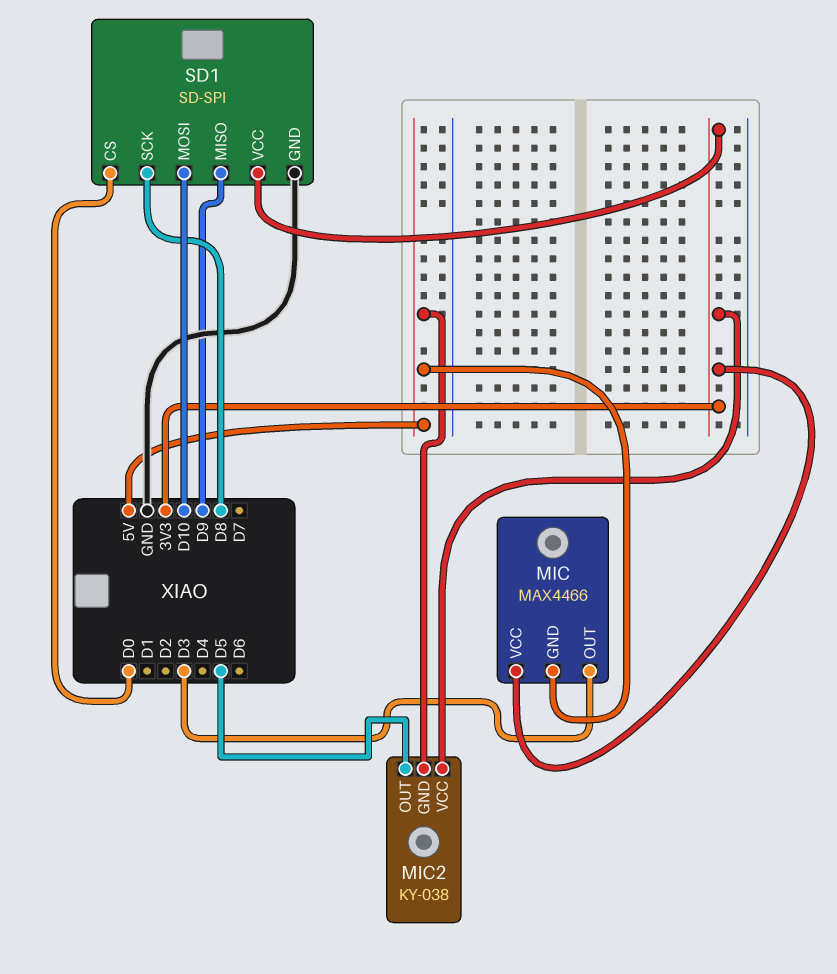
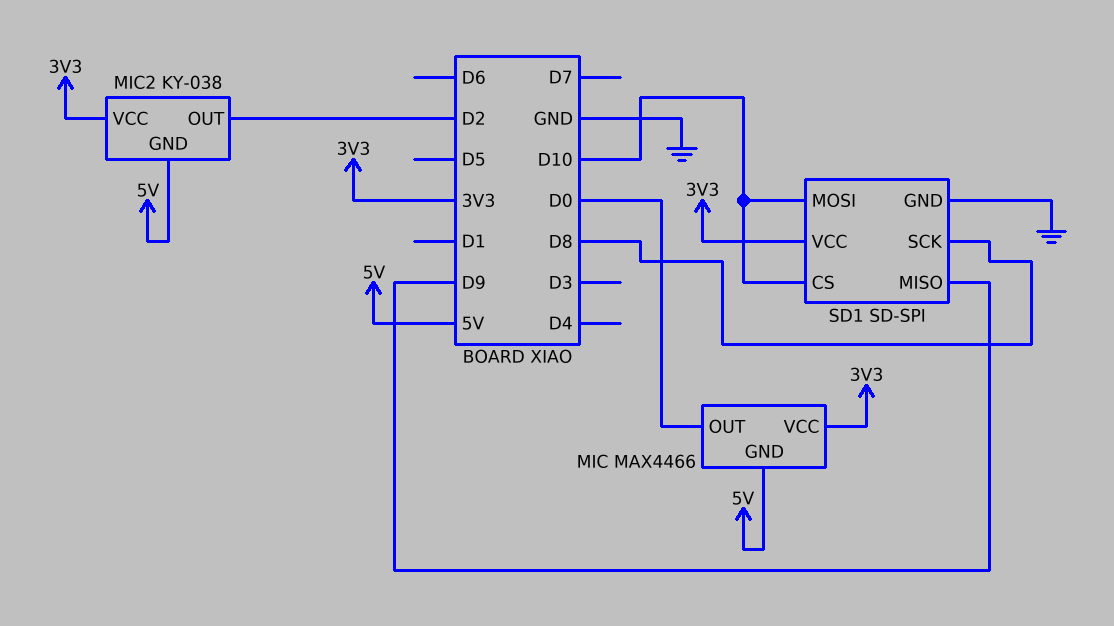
MIC pin OUT: D3 -> D0
MIC2 pin OUT: D5 -> D2
SD1 pin CS: D0 -> D10

